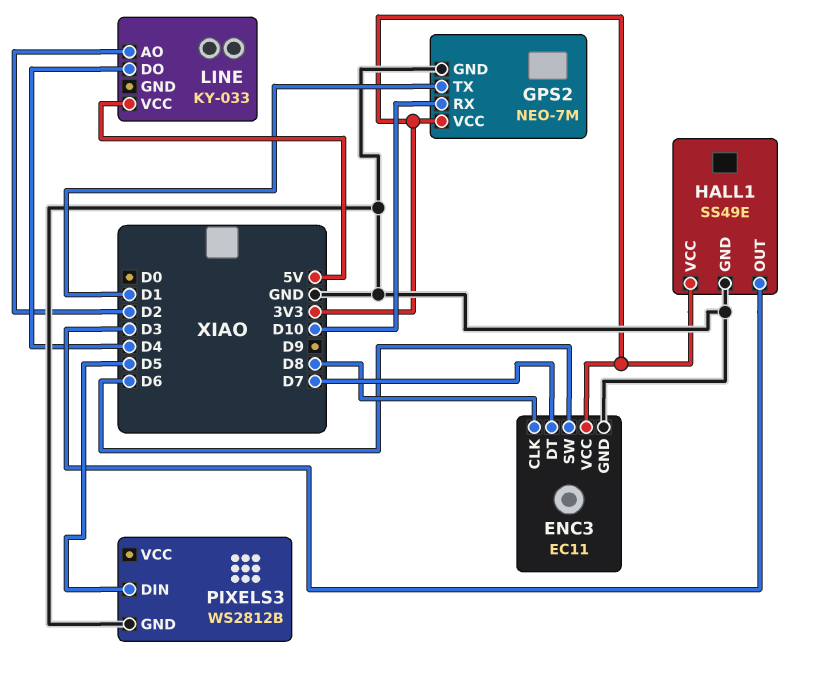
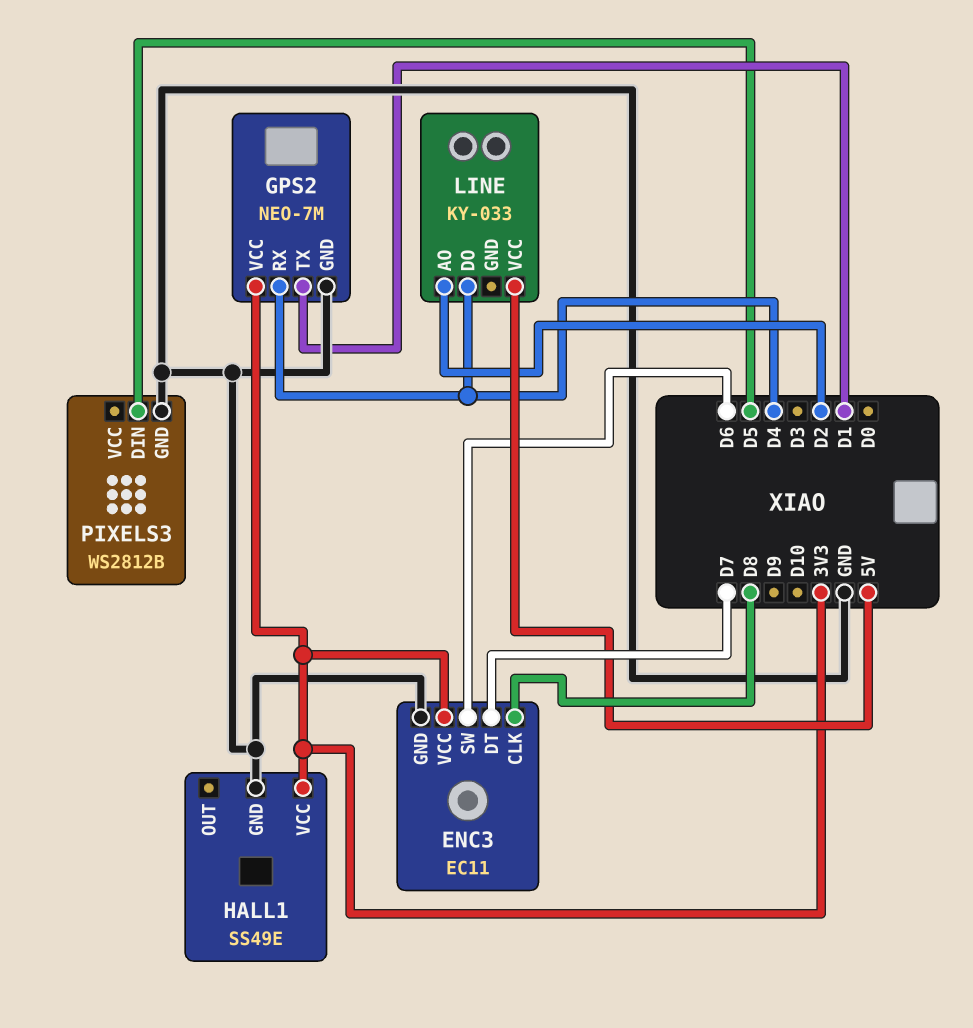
GPS2 pin RX: D10 -> D4
HALL1 pin OUT: D3 -> none

